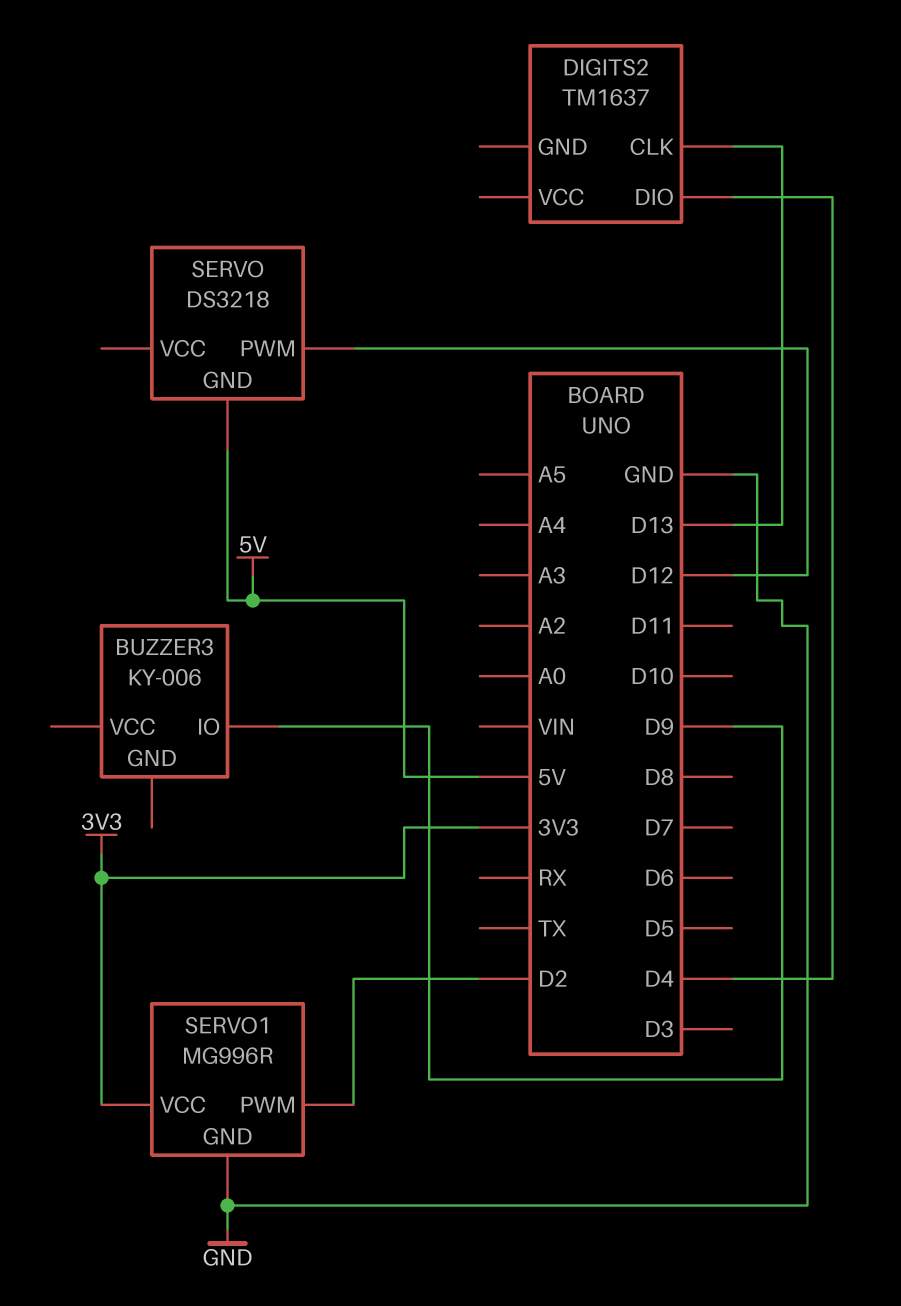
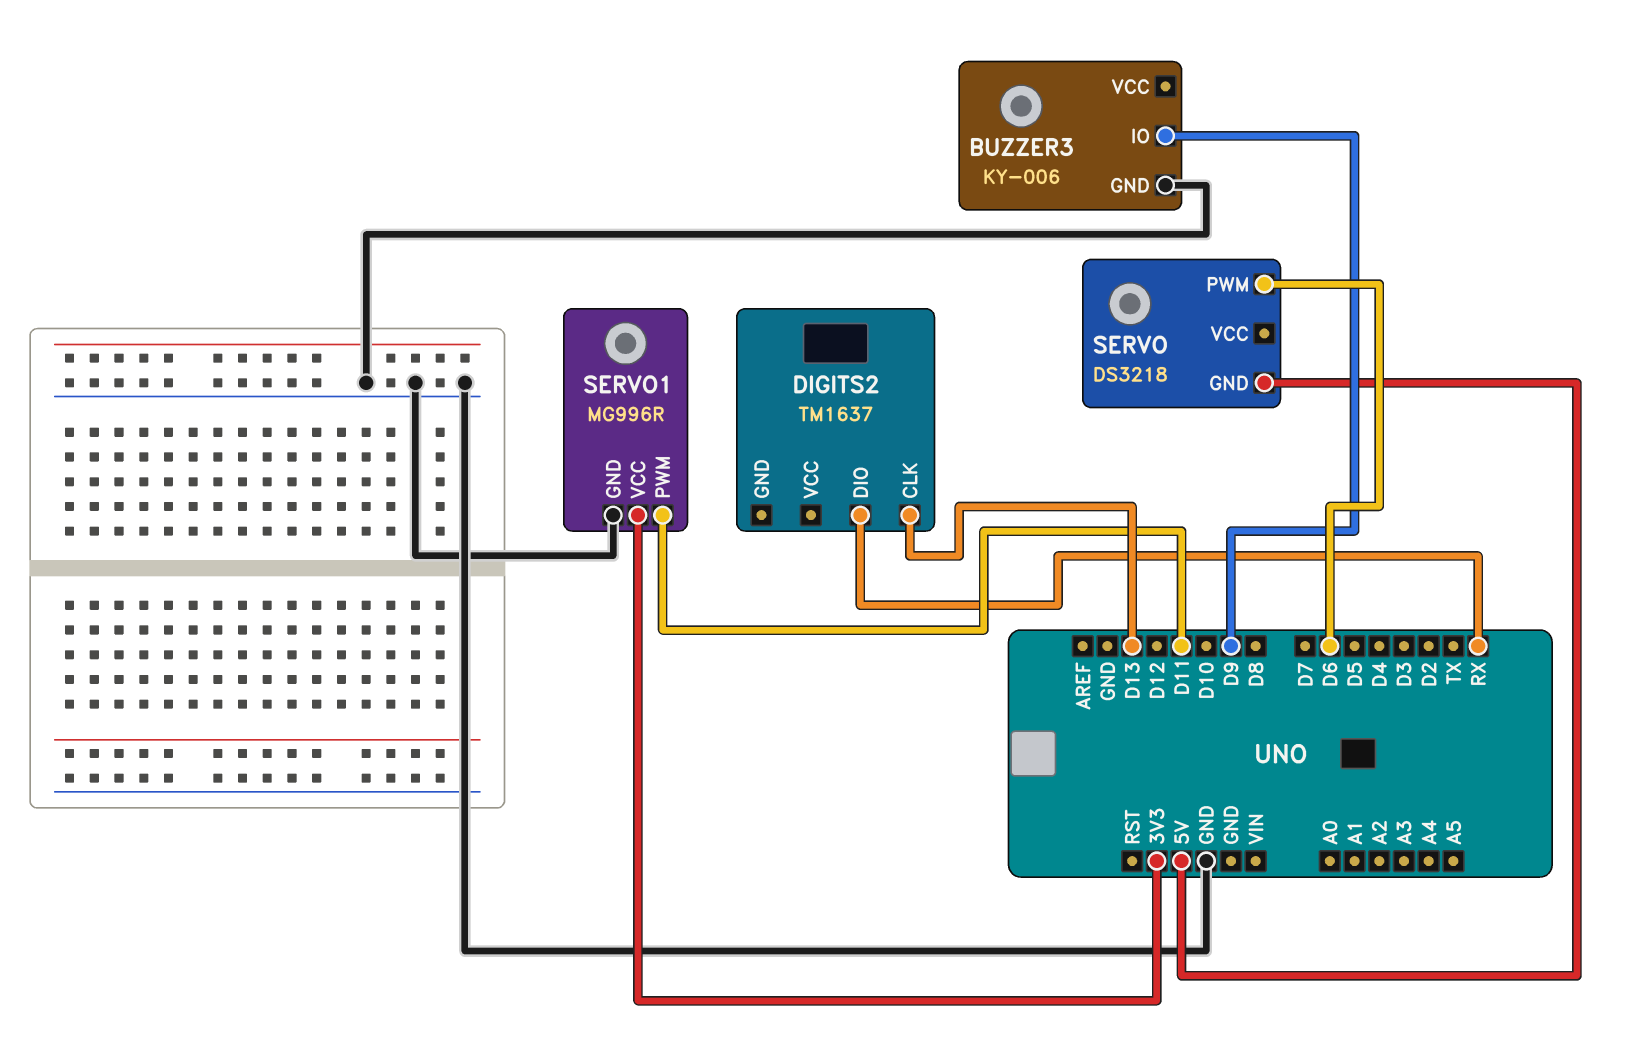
BUZZER3 pin GND: none -> GND
DIGITS2 pin DIO: D4 -> RX
SERVO pin PWM: D12 -> D6
SERVO1 pin PWM: D2 -> D11

